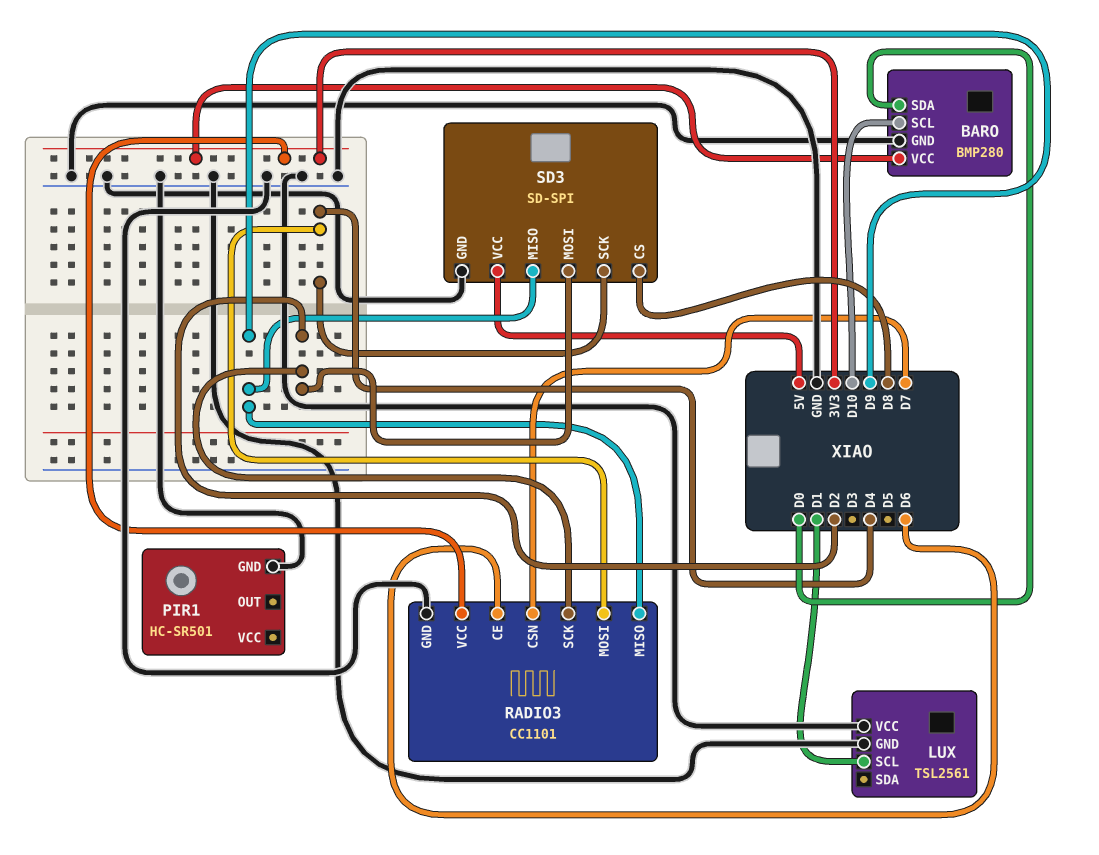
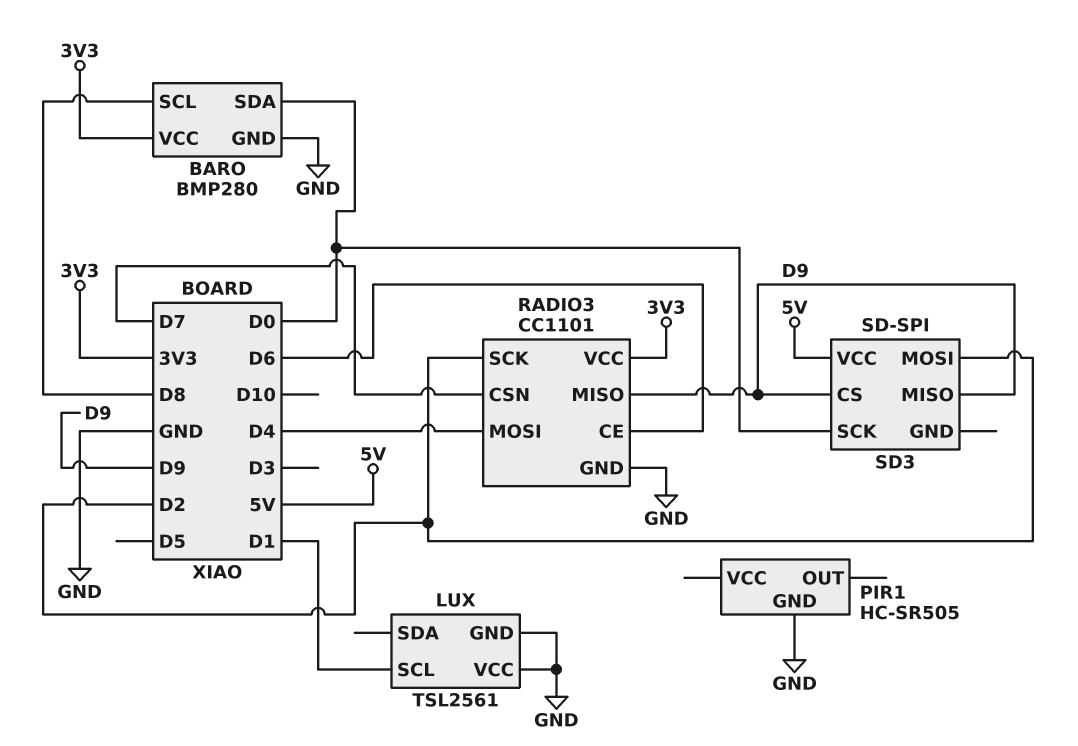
BARO pin SCL: D10 -> D8
PIR1: HC-SR501 -> HC-SR505
SD3 pin CS: D8 -> D9
SD3 pin GND: GND -> none
SD3 pin SCK: D4 -> D0

